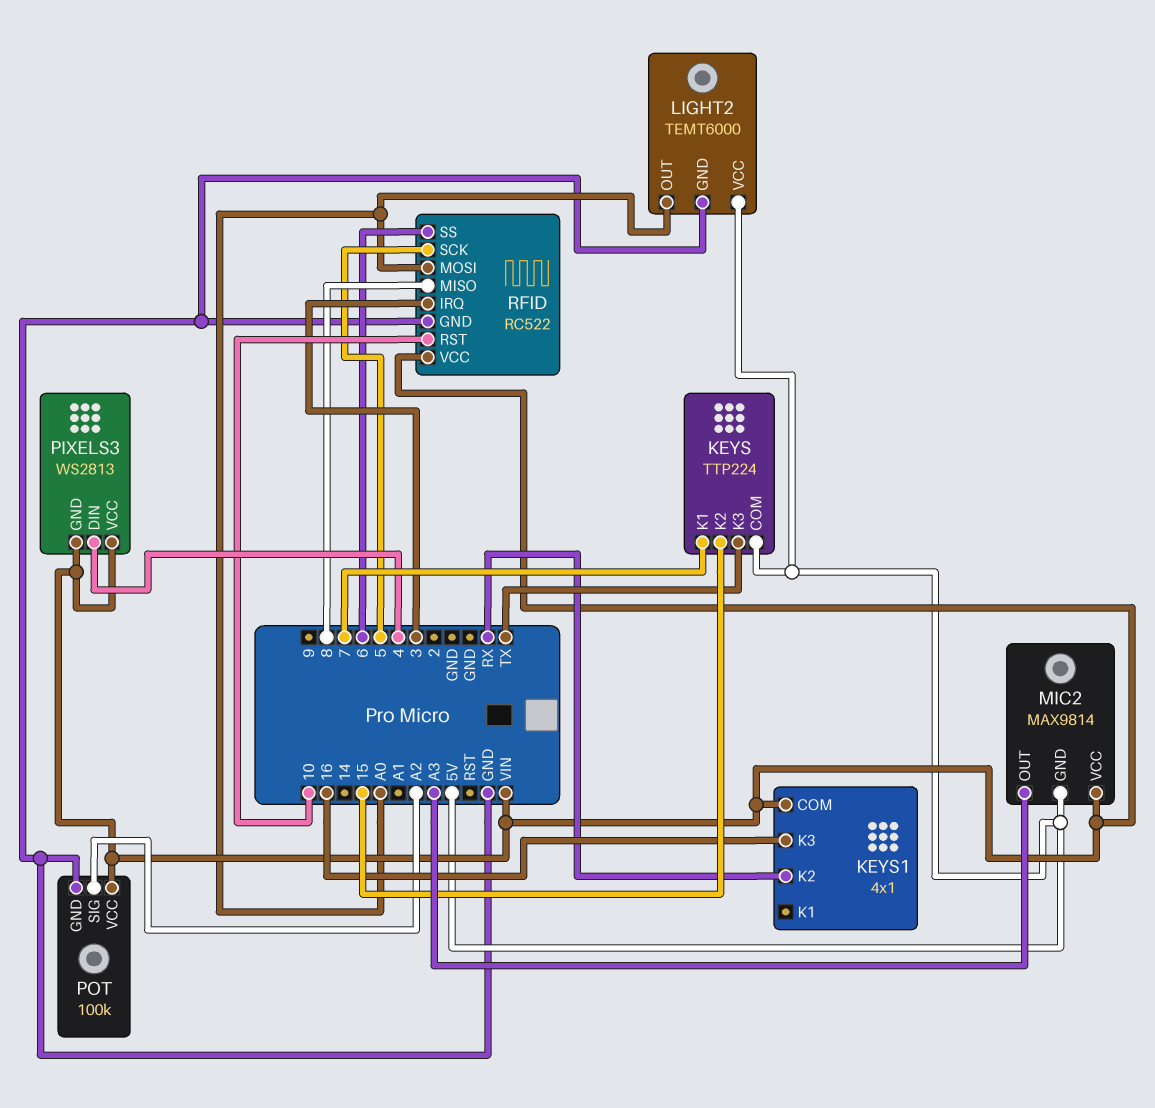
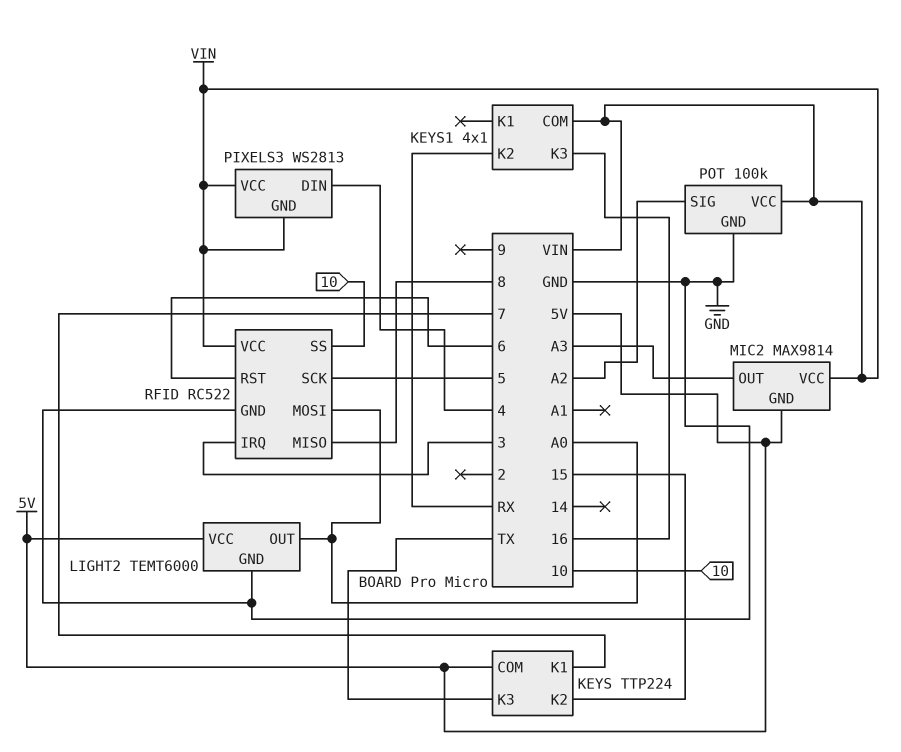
RFID pin RST: 10 -> 6
RFID pin SS: 6 -> 10

